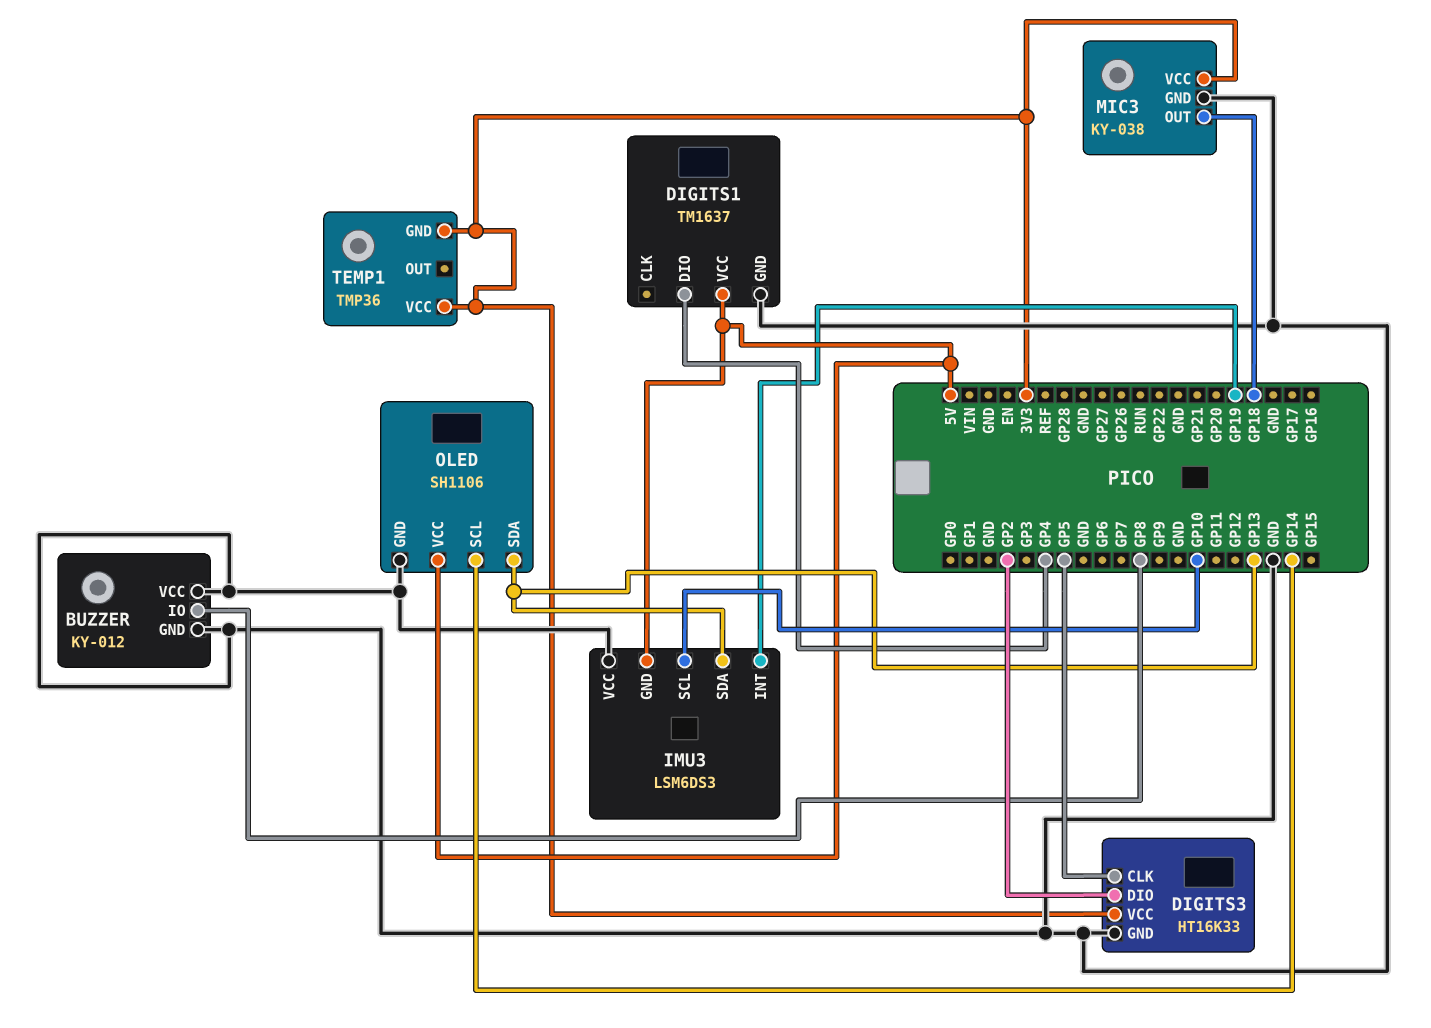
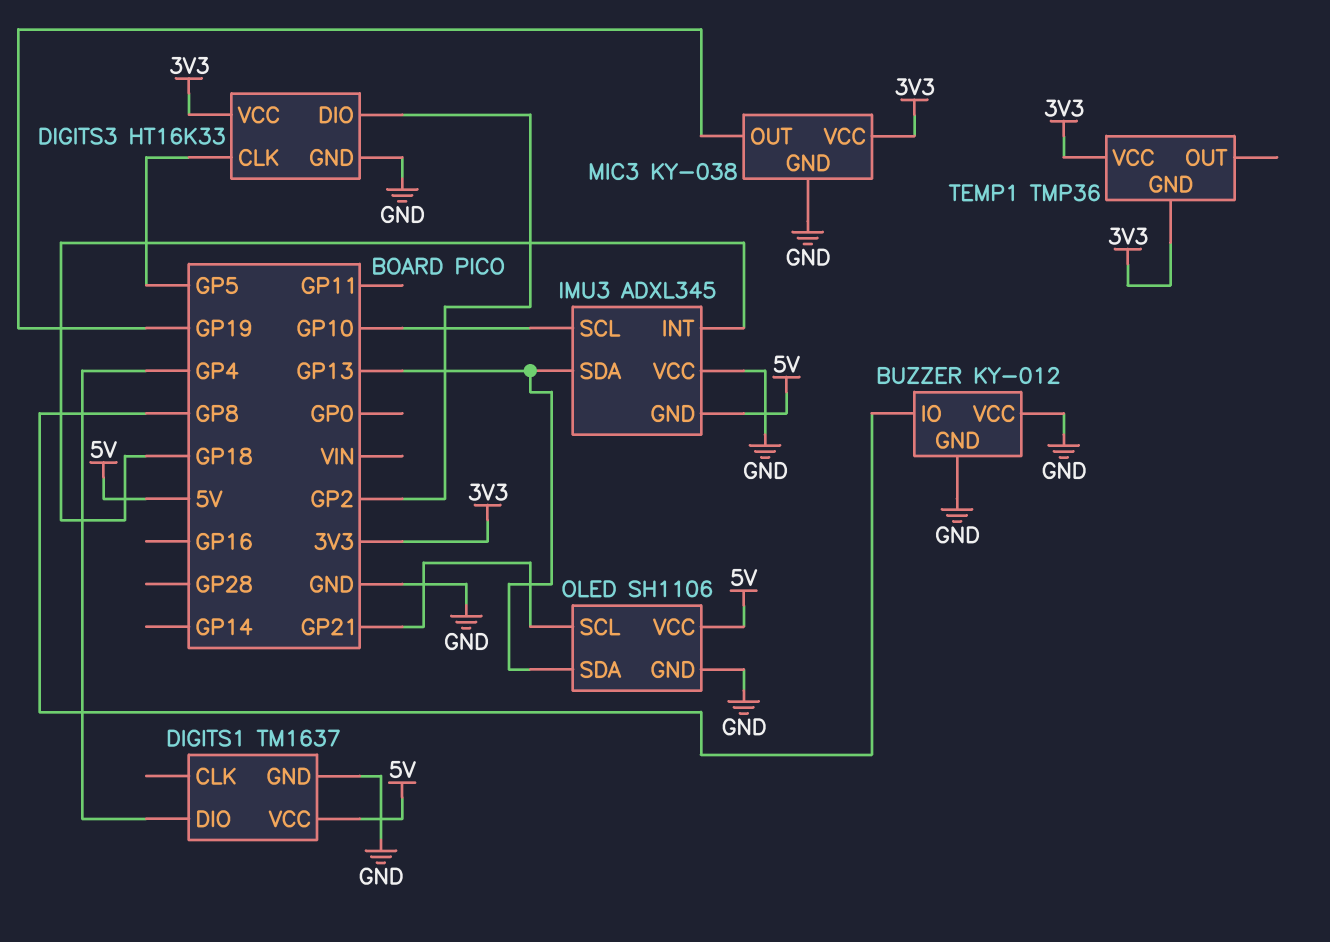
IMU3: LSM6DS3 -> ADXL345
IMU3 pin INT: GP19 -> GP18
MIC3 pin OUT: GP18 -> GP19
OLED pin SCL: GP14 -> GP21

